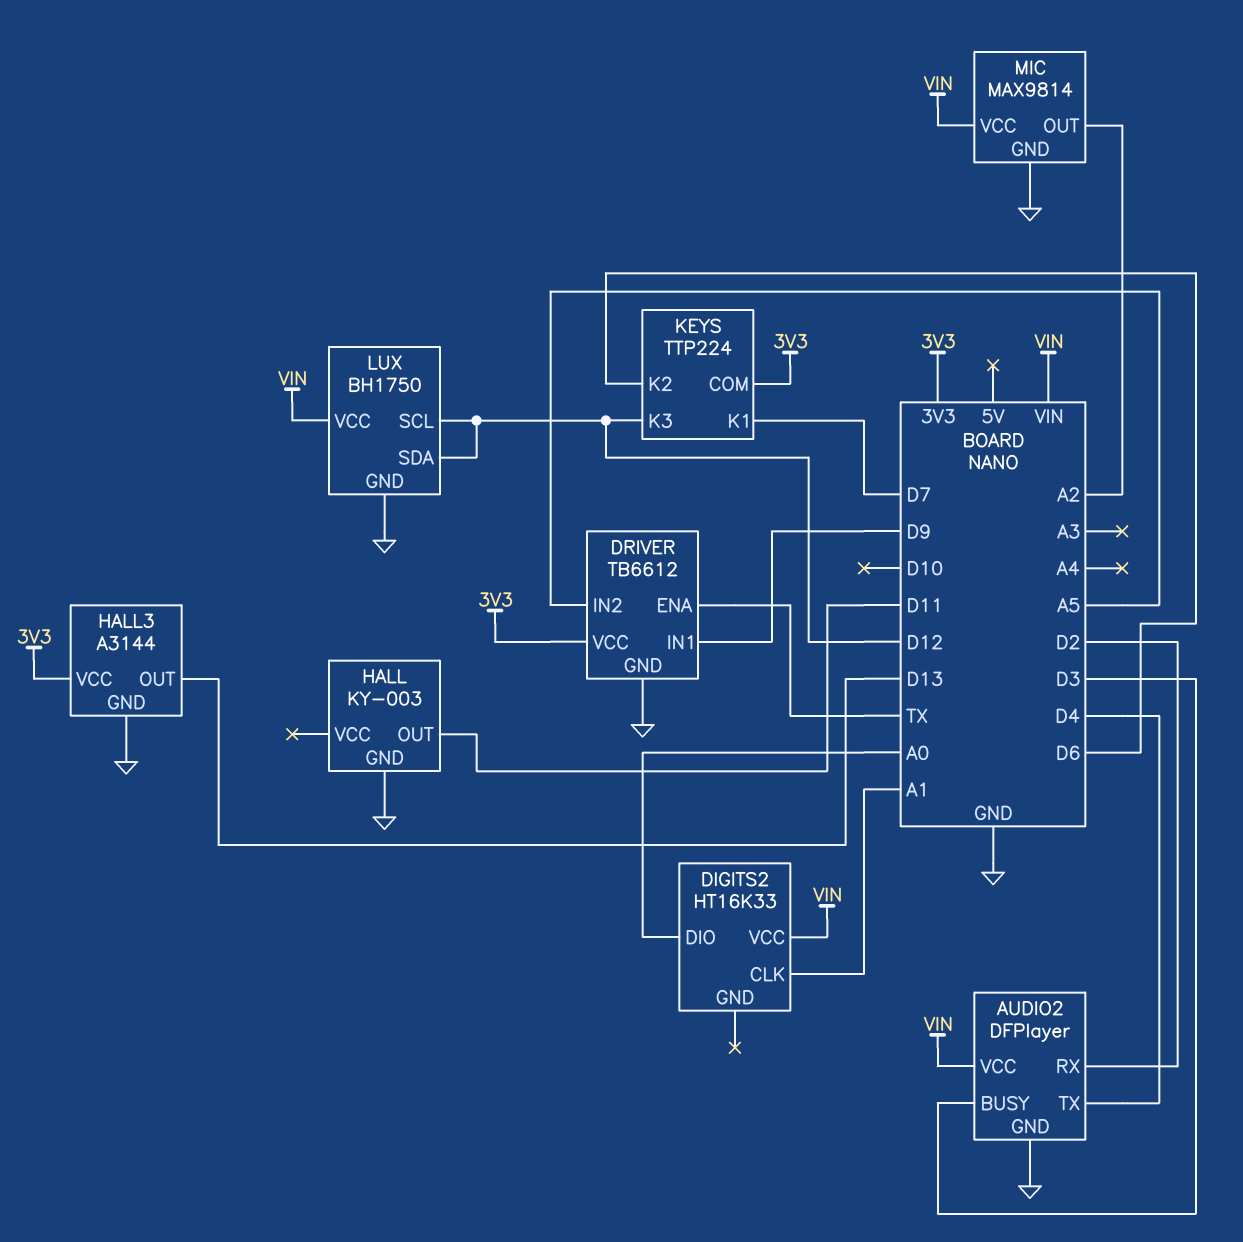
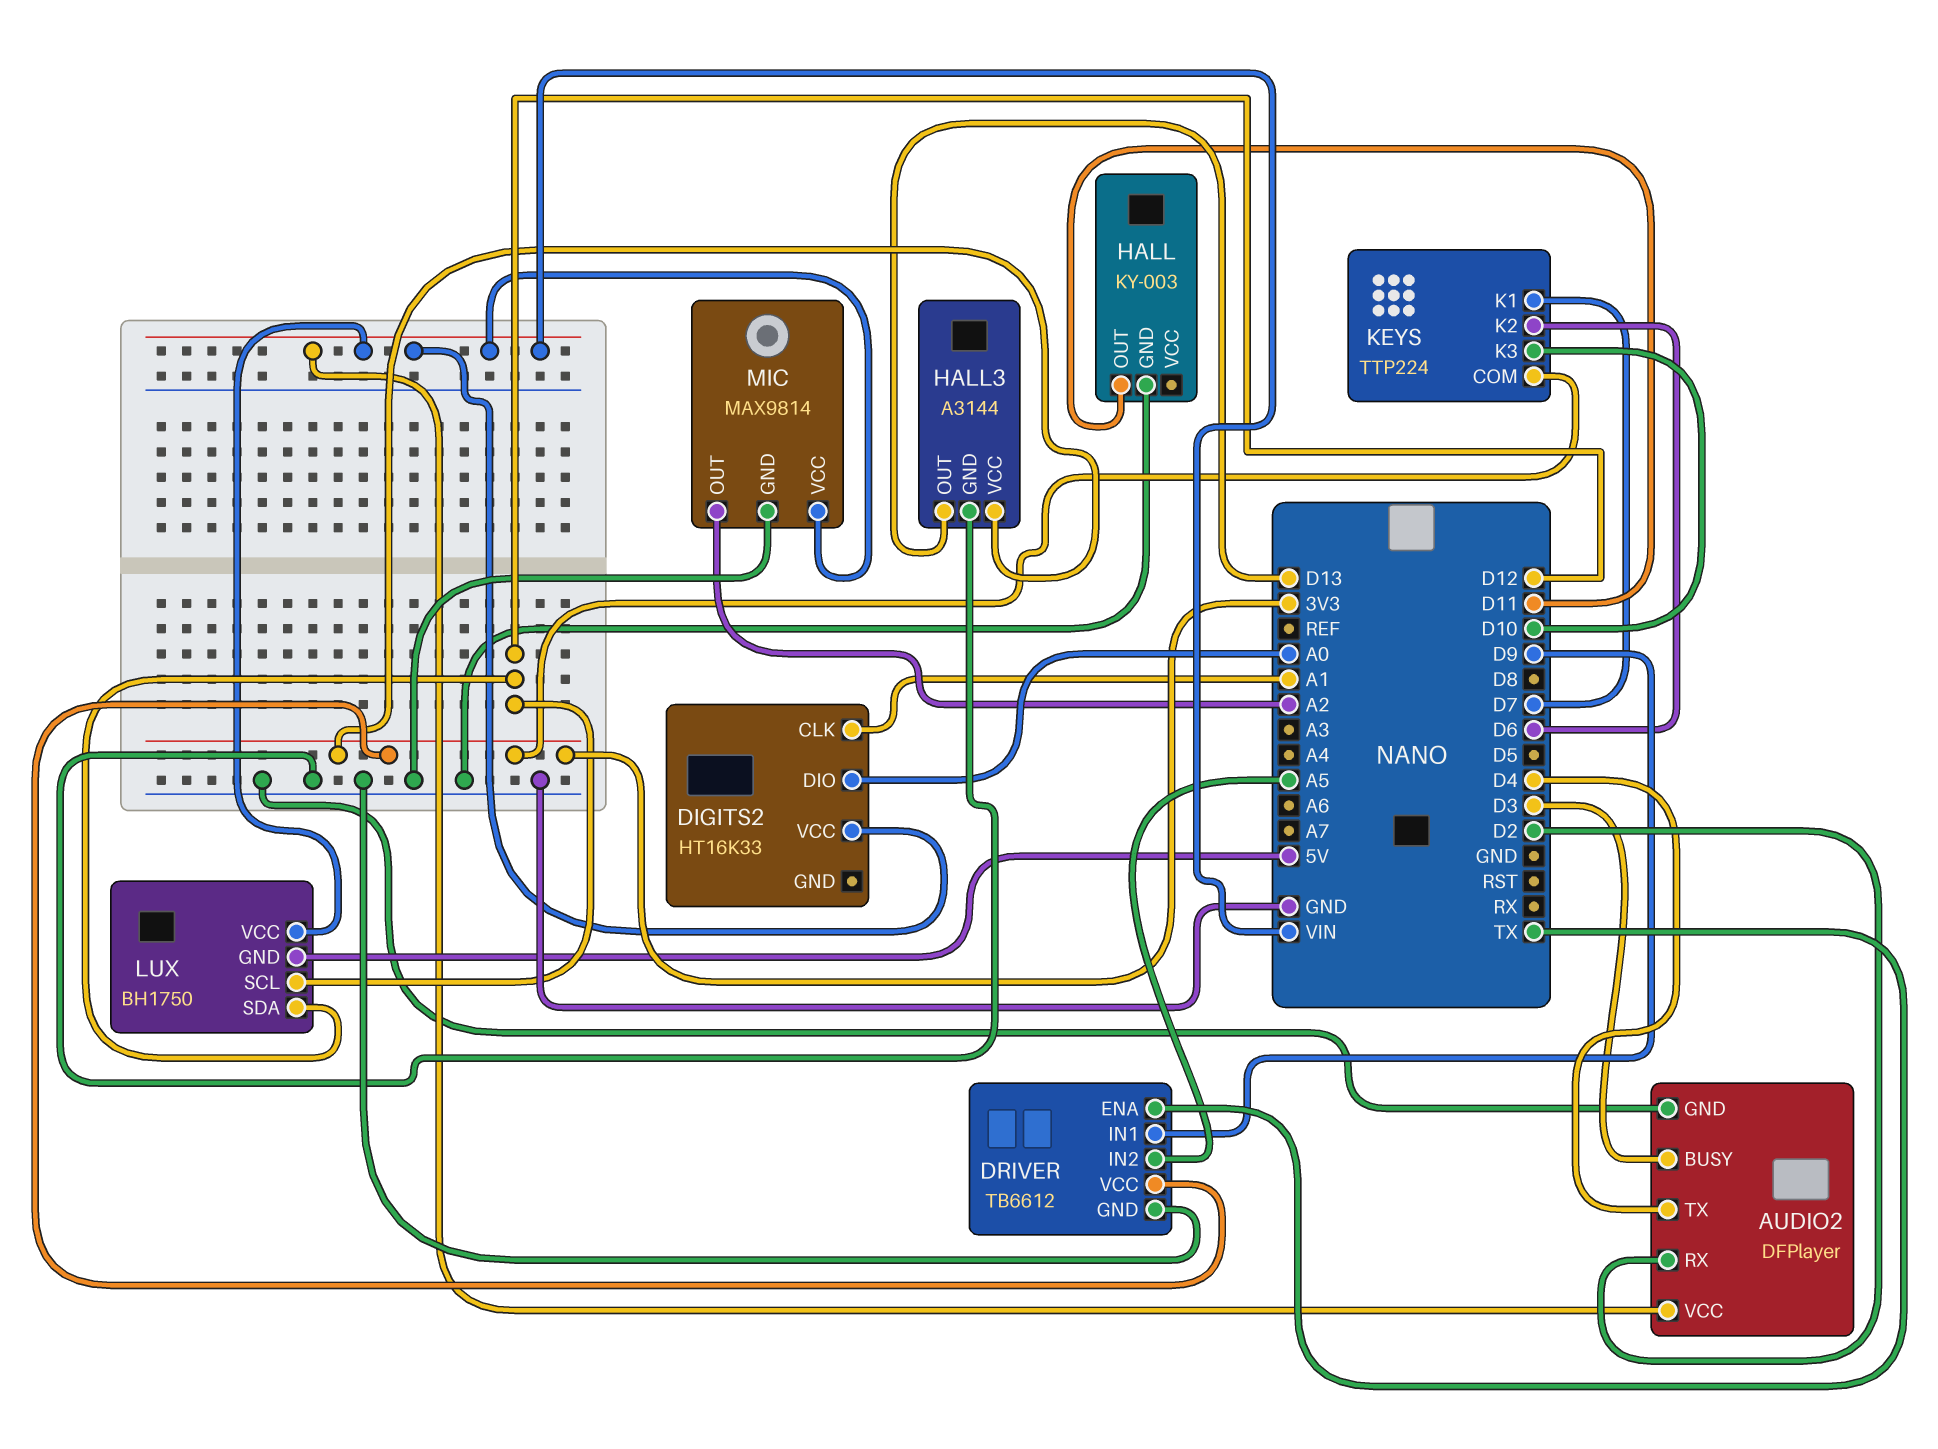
KEYS pin K3: D12 -> D10
LUX pin GND: GND -> 5V

